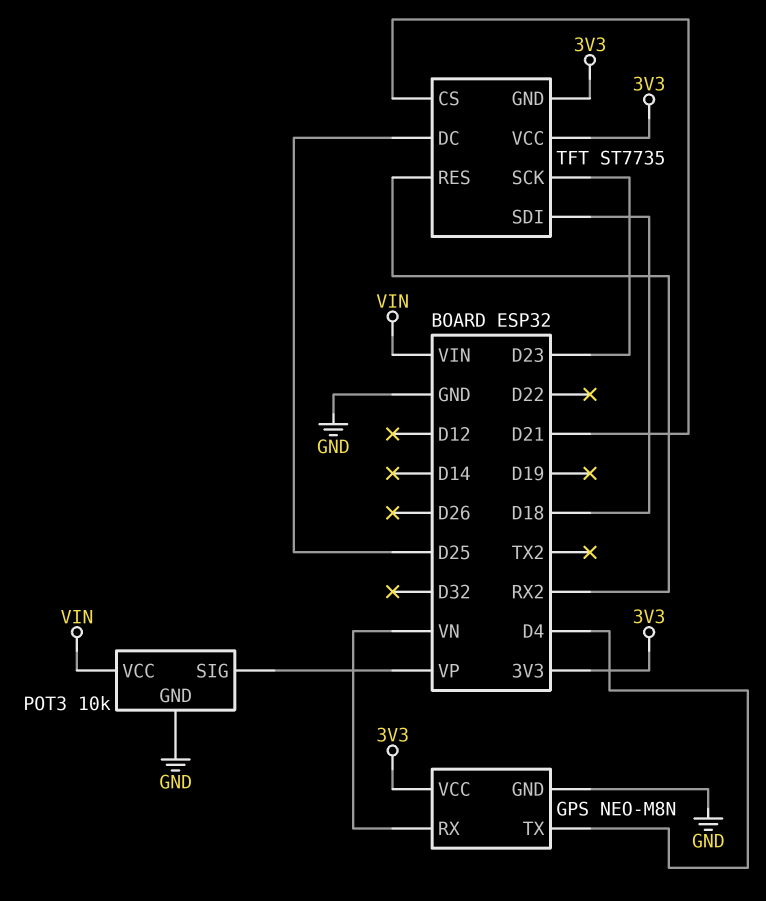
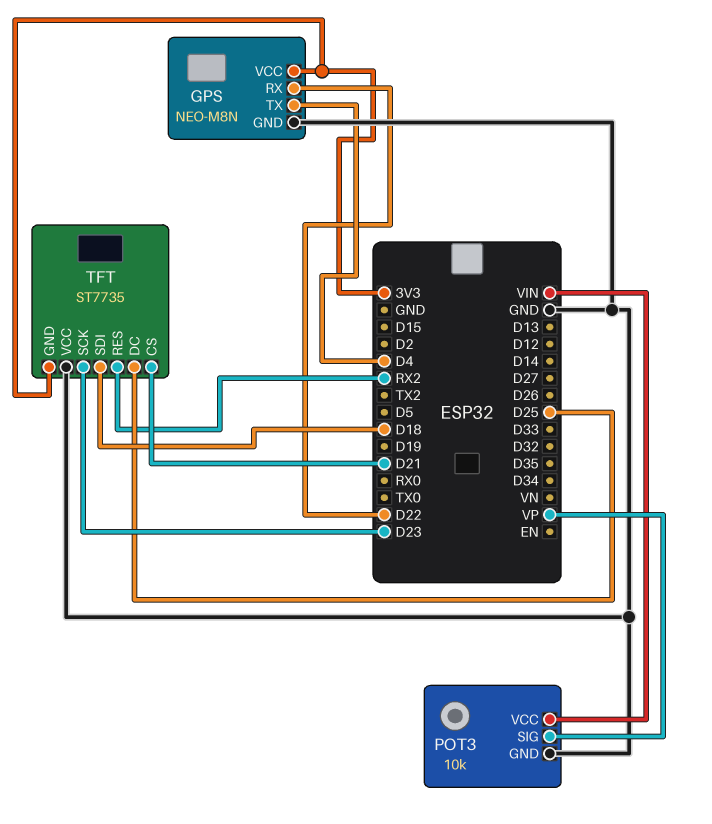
GPS pin RX: VN -> D22
TFT pin VCC: 3V3 -> GND

